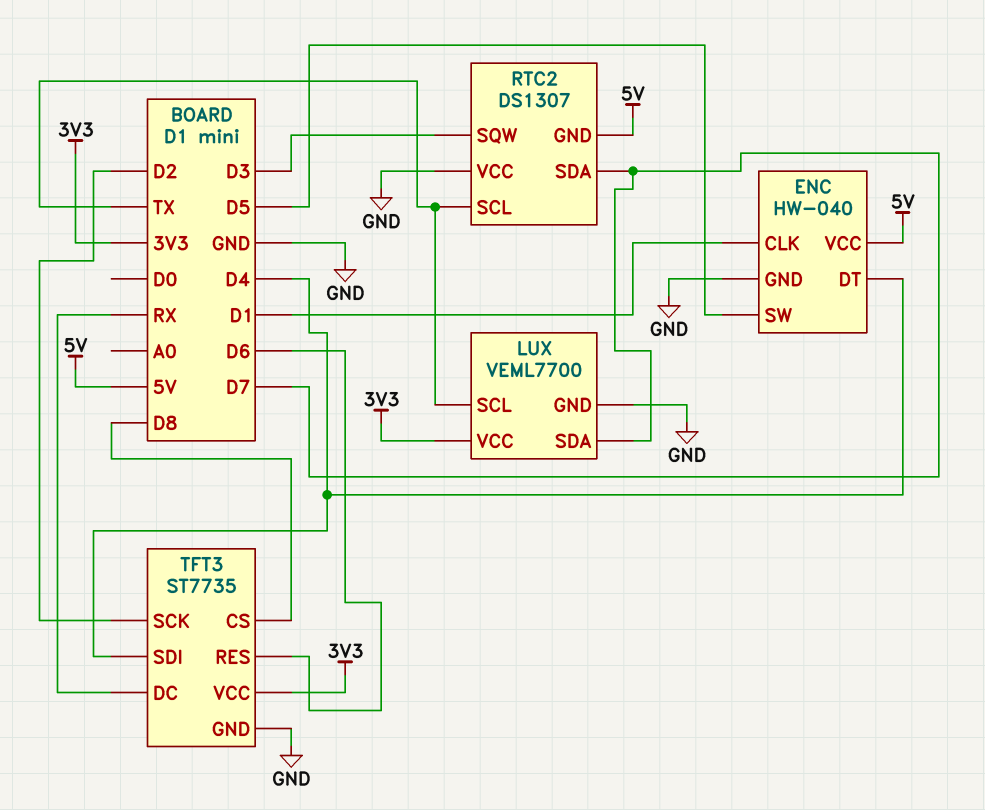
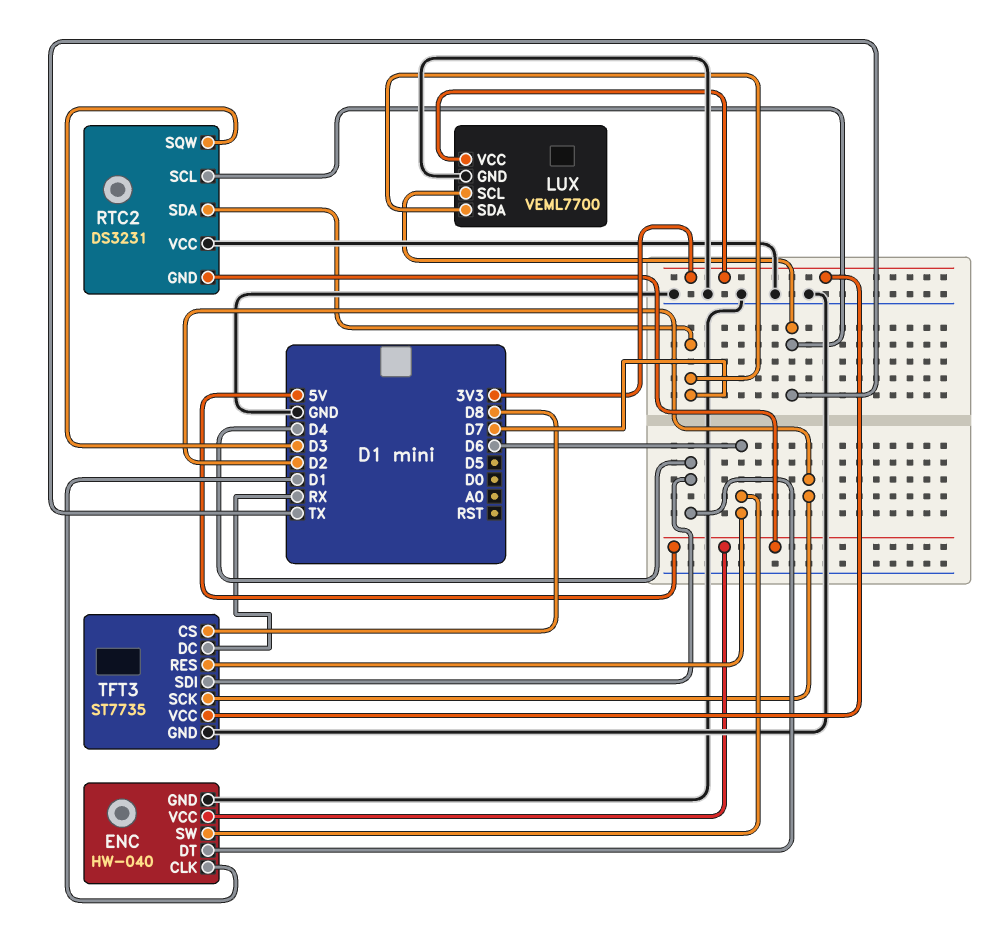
ENC pin SW: D5 -> D6
RTC2: DS1307 -> DS3231

